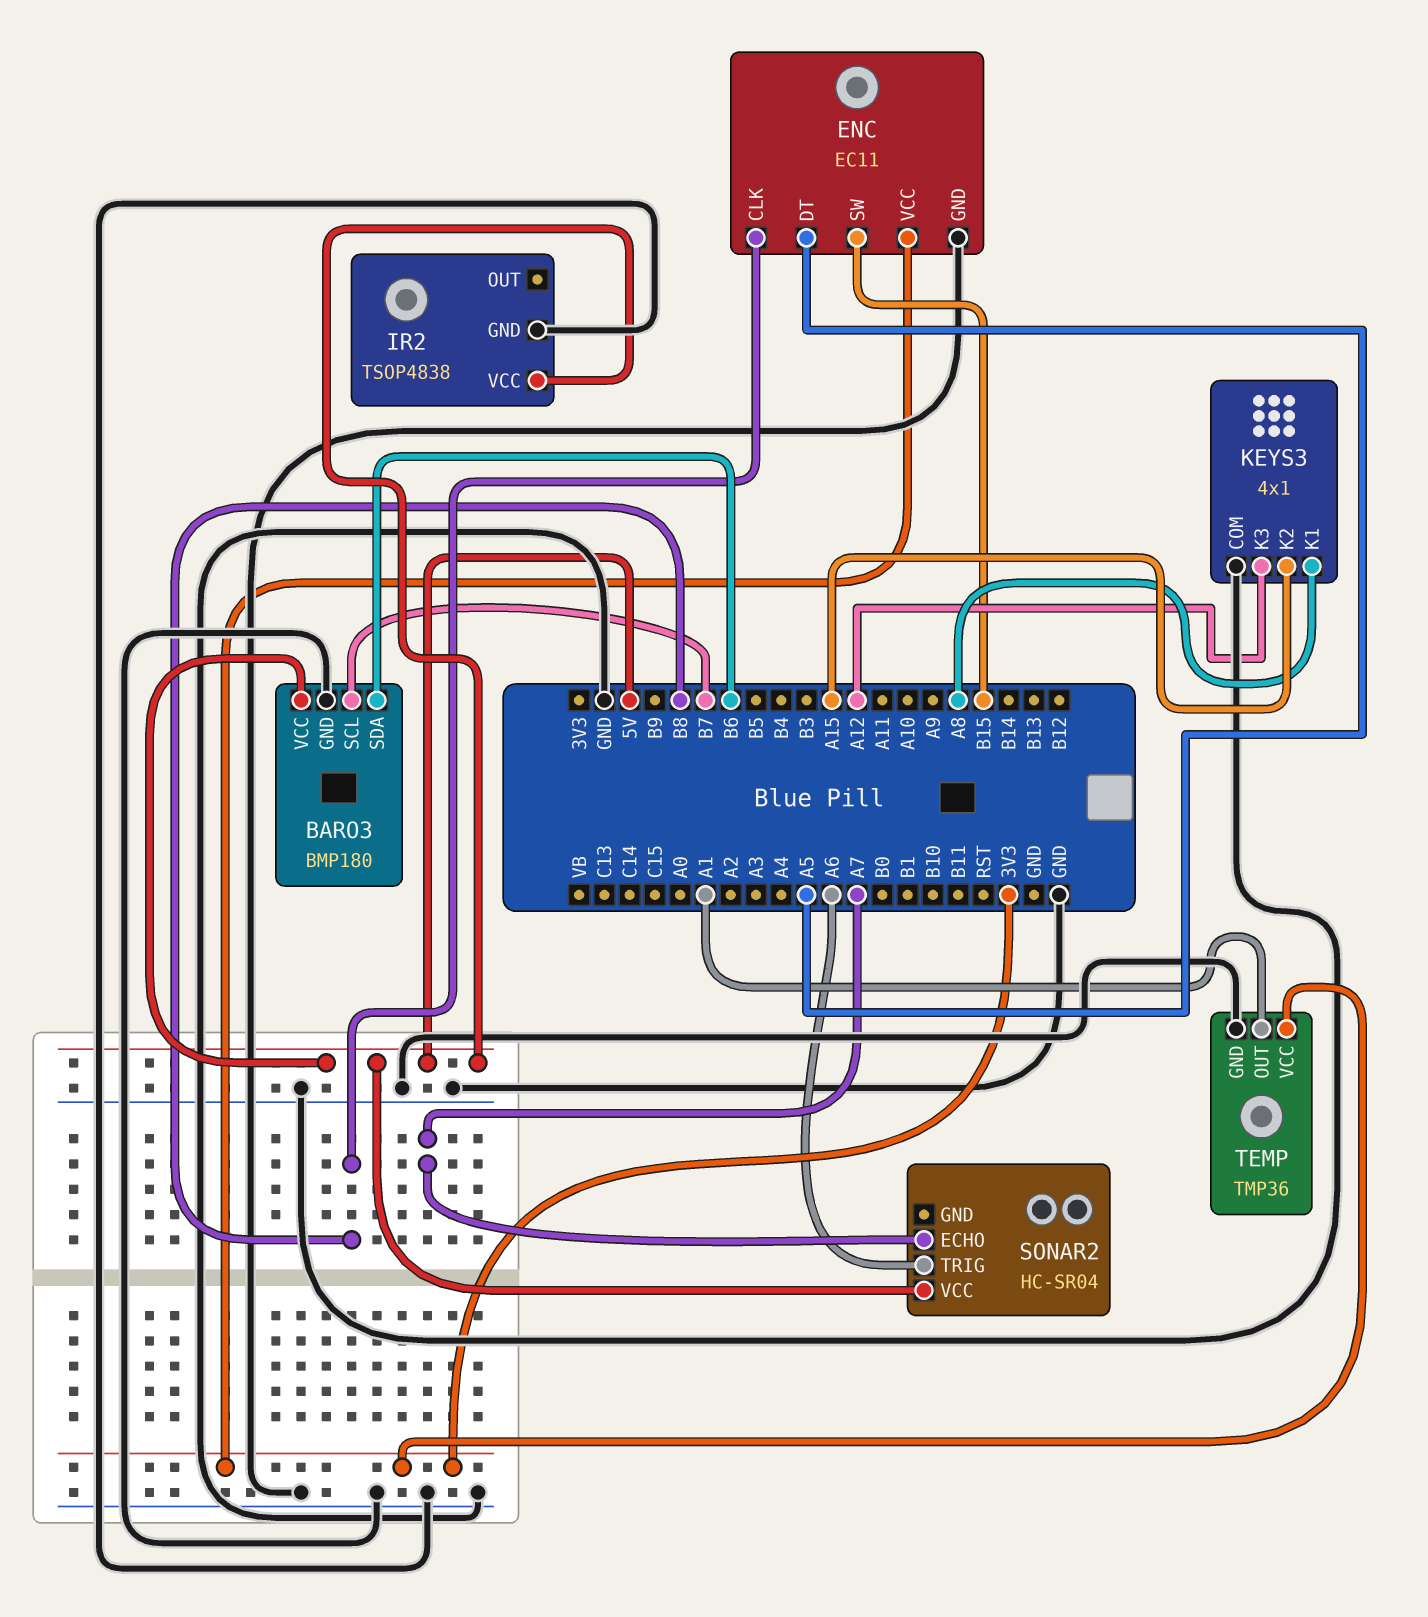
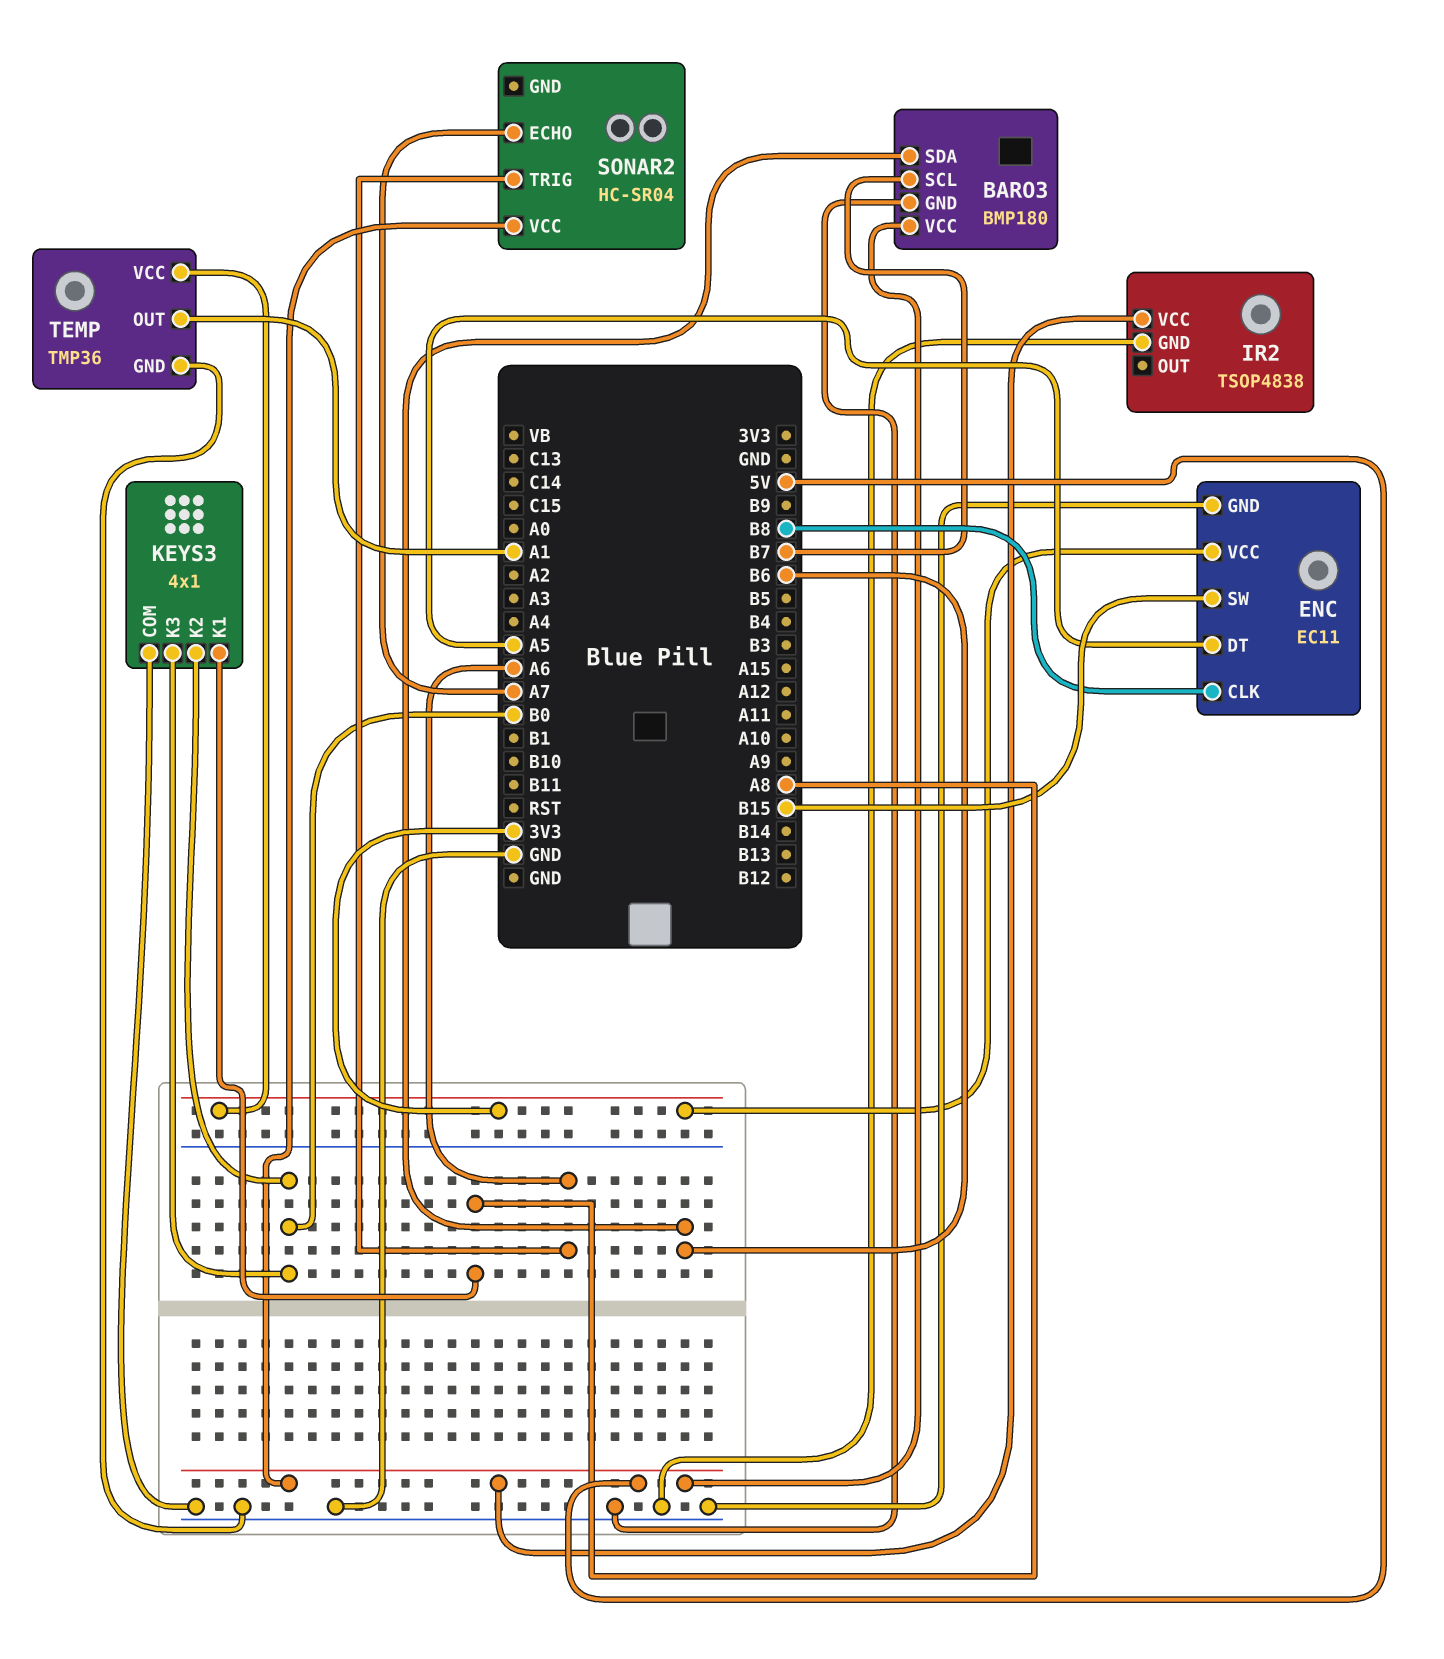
KEYS3 pin K2: A15 -> B0
KEYS3 pin K3: A12 -> B0

